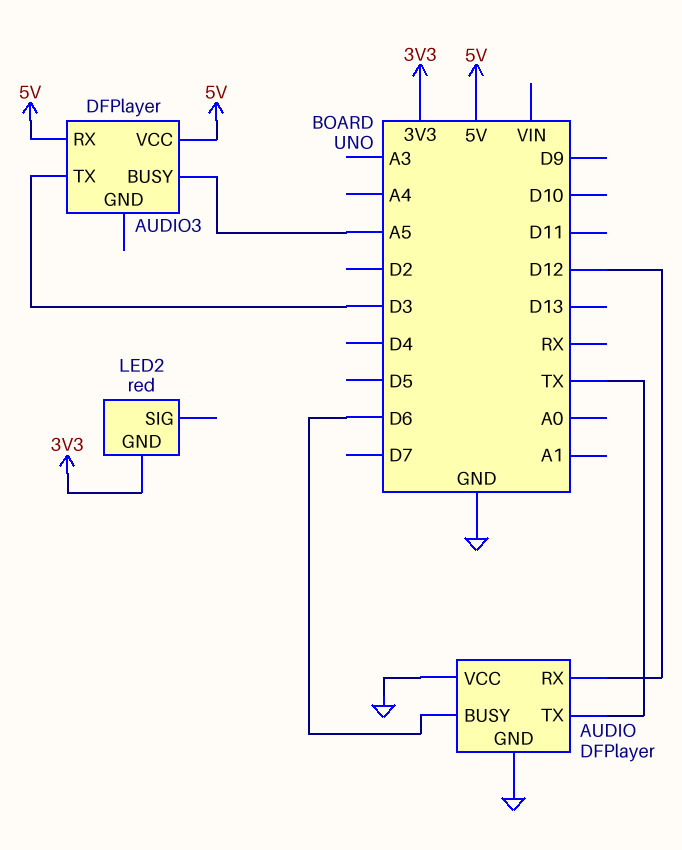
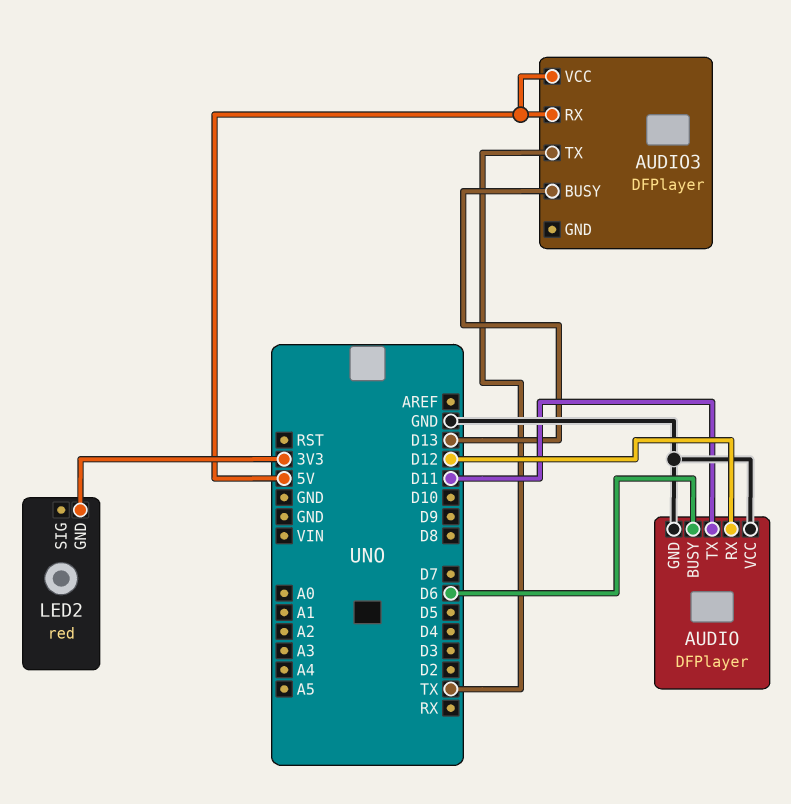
AUDIO pin TX: TX -> D11
AUDIO3 pin BUSY: A5 -> D13
AUDIO3 pin TX: D3 -> TX

